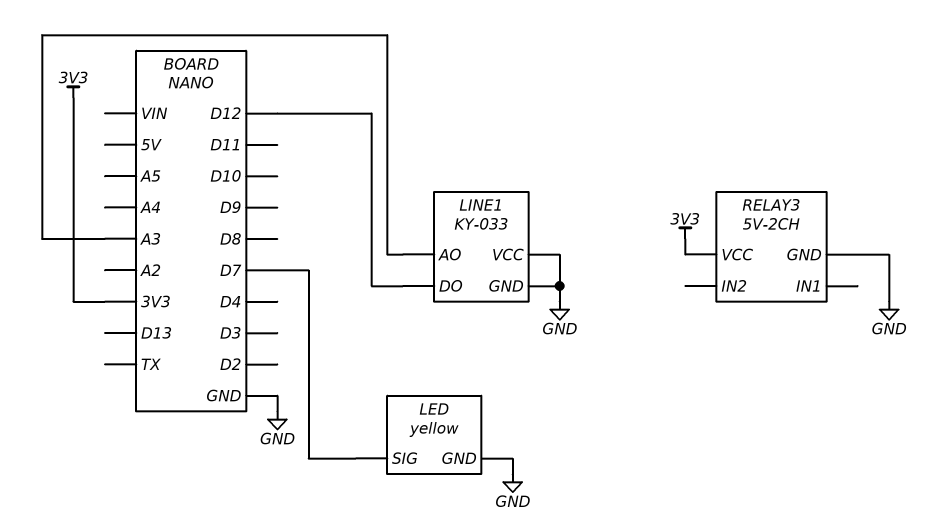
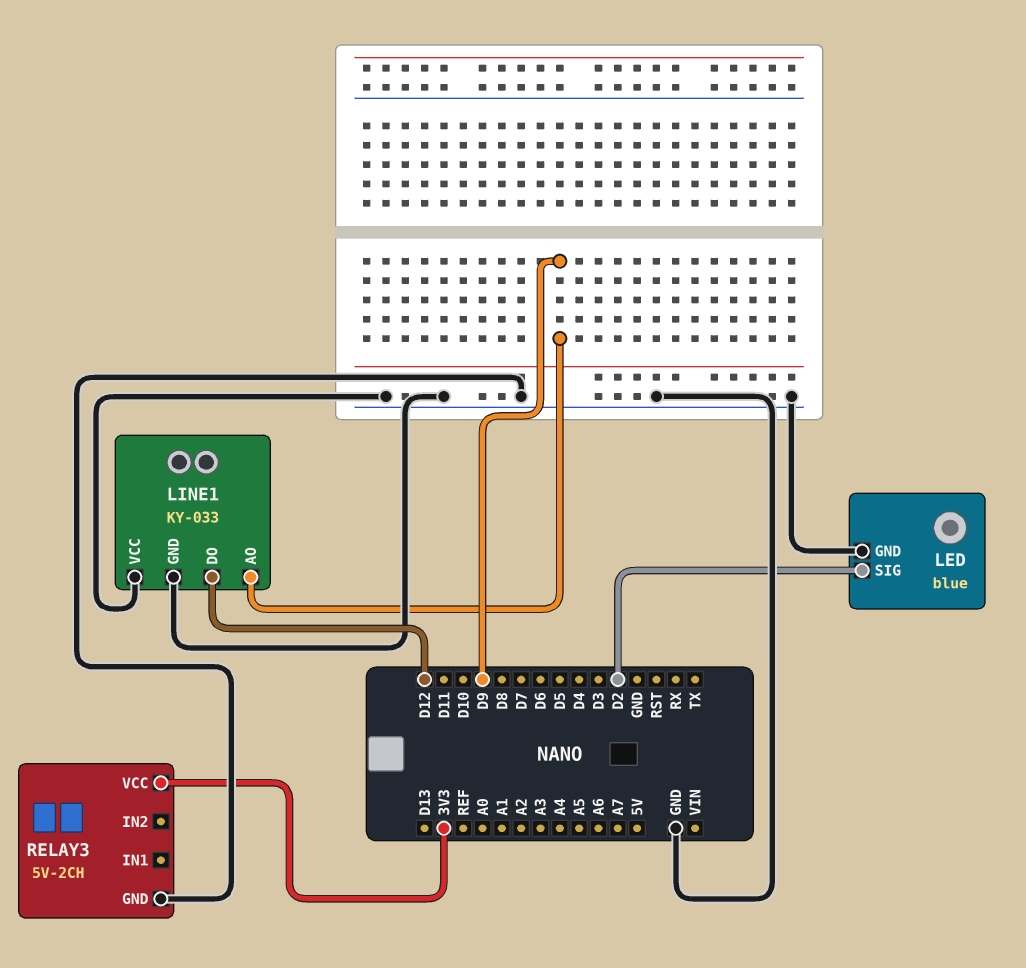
LED: yellow -> blue
LED pin SIG: D7 -> D2
LINE1 pin AO: A3 -> D9

